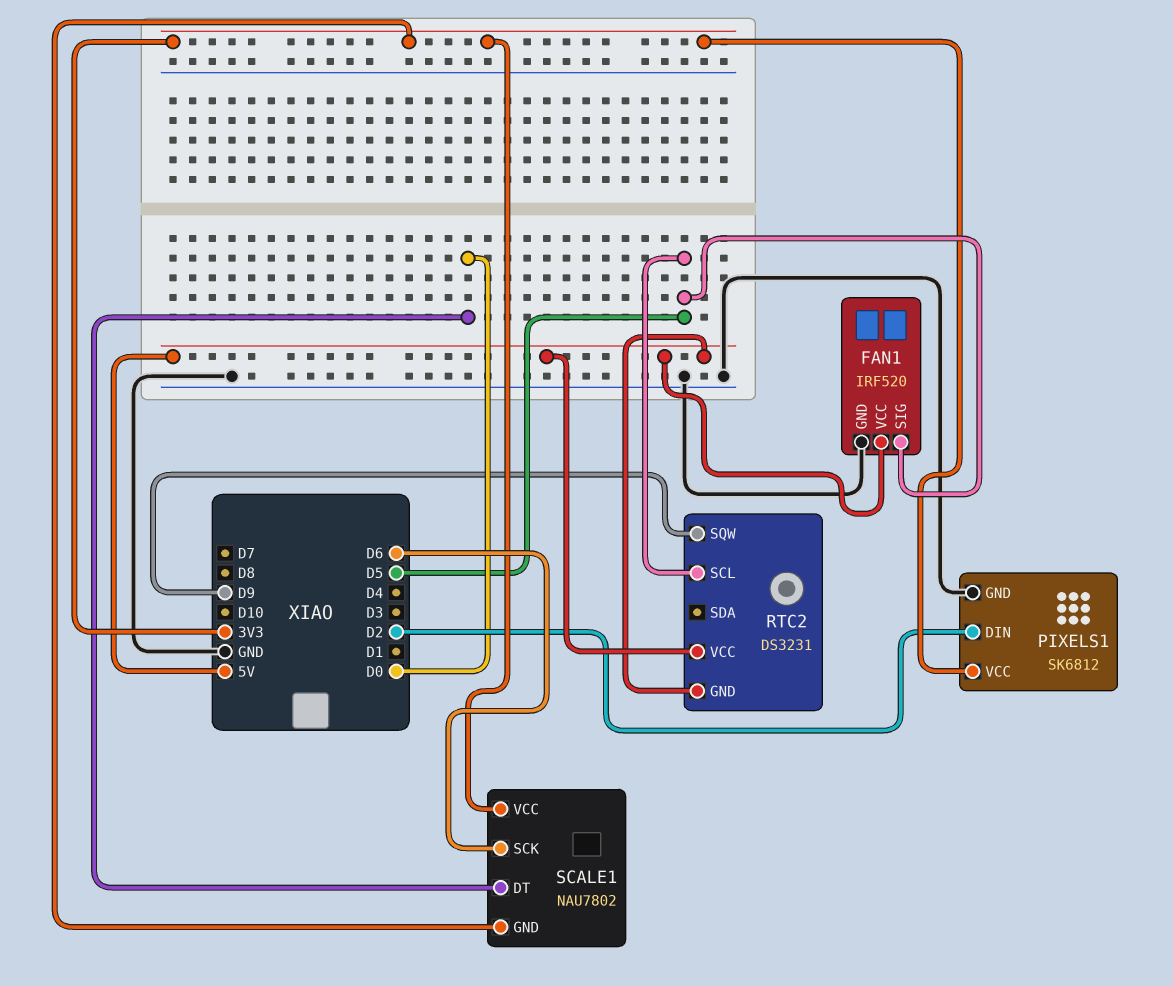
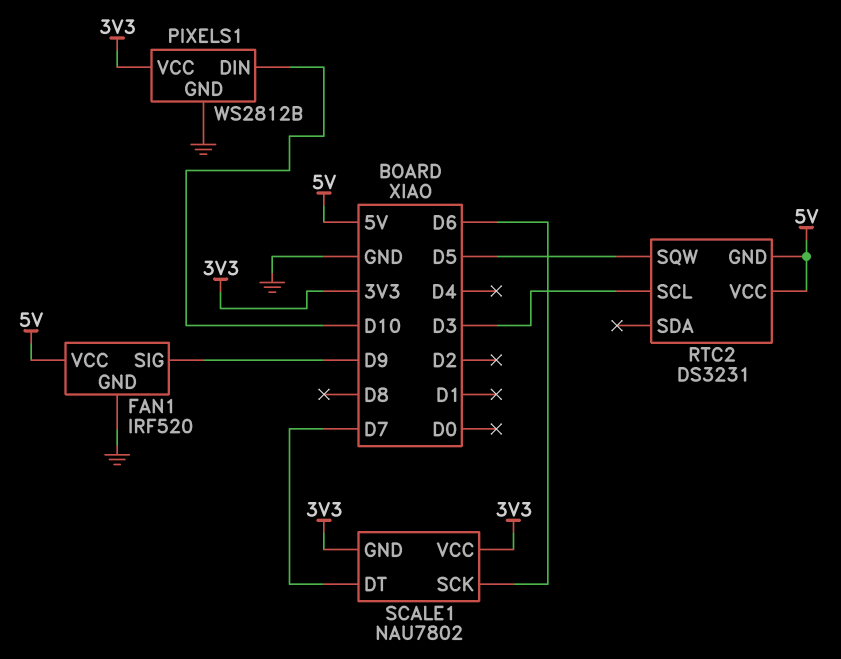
FAN1 pin SIG: D5 -> D9
PIXELS1: SK6812 -> WS2812B
PIXELS1 pin DIN: D2 -> D10
RTC2 pin SCL: D5 -> D3
RTC2 pin SQW: D9 -> D5
SCALE1 pin DT: D0 -> D7

